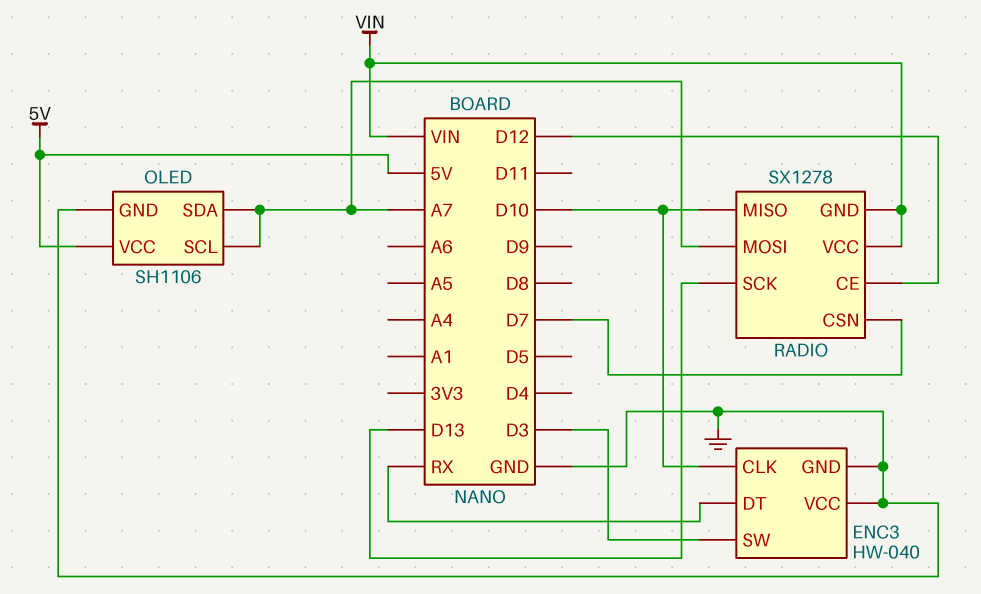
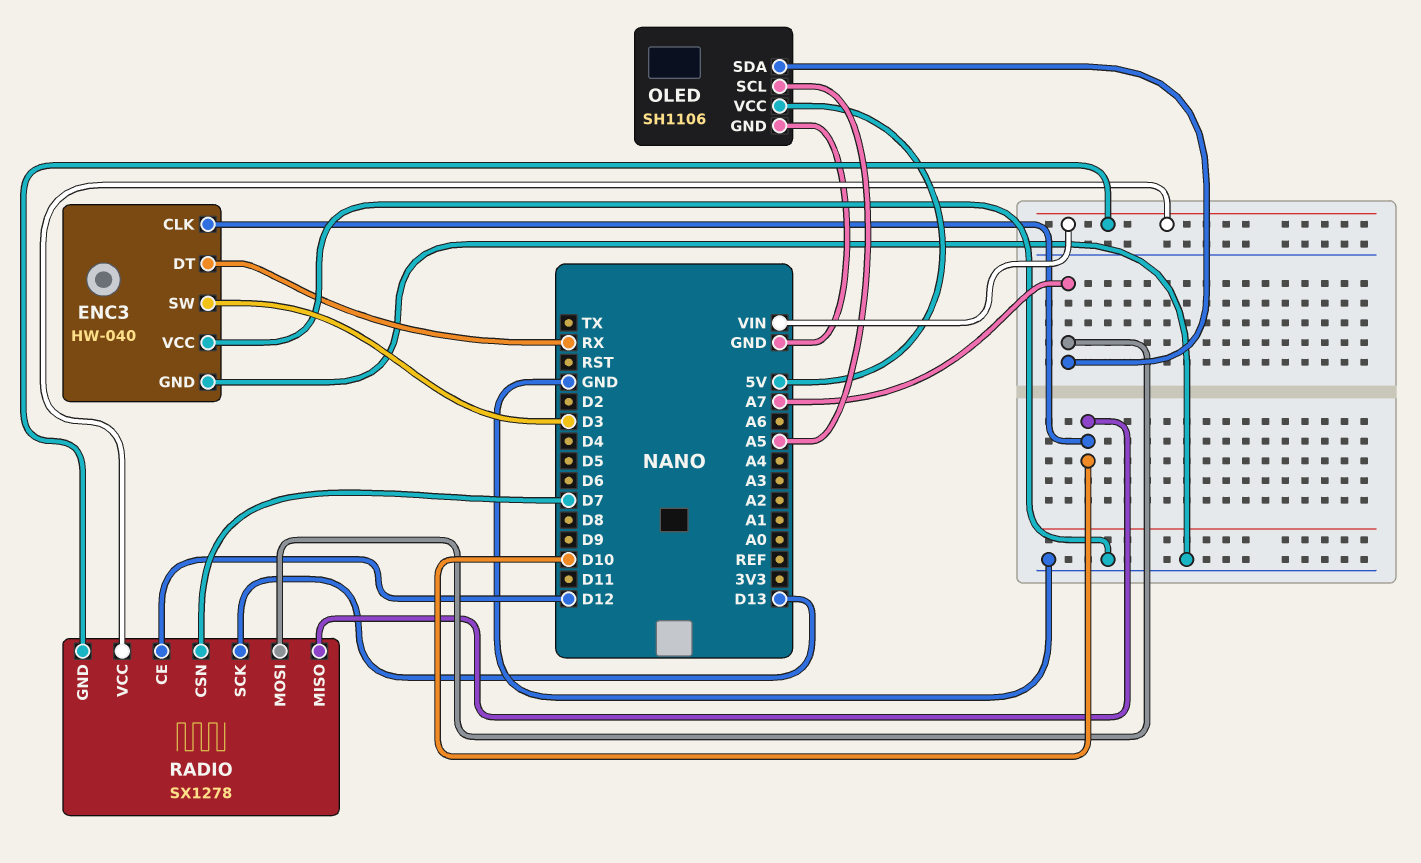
OLED pin SCL: A7 -> A5

